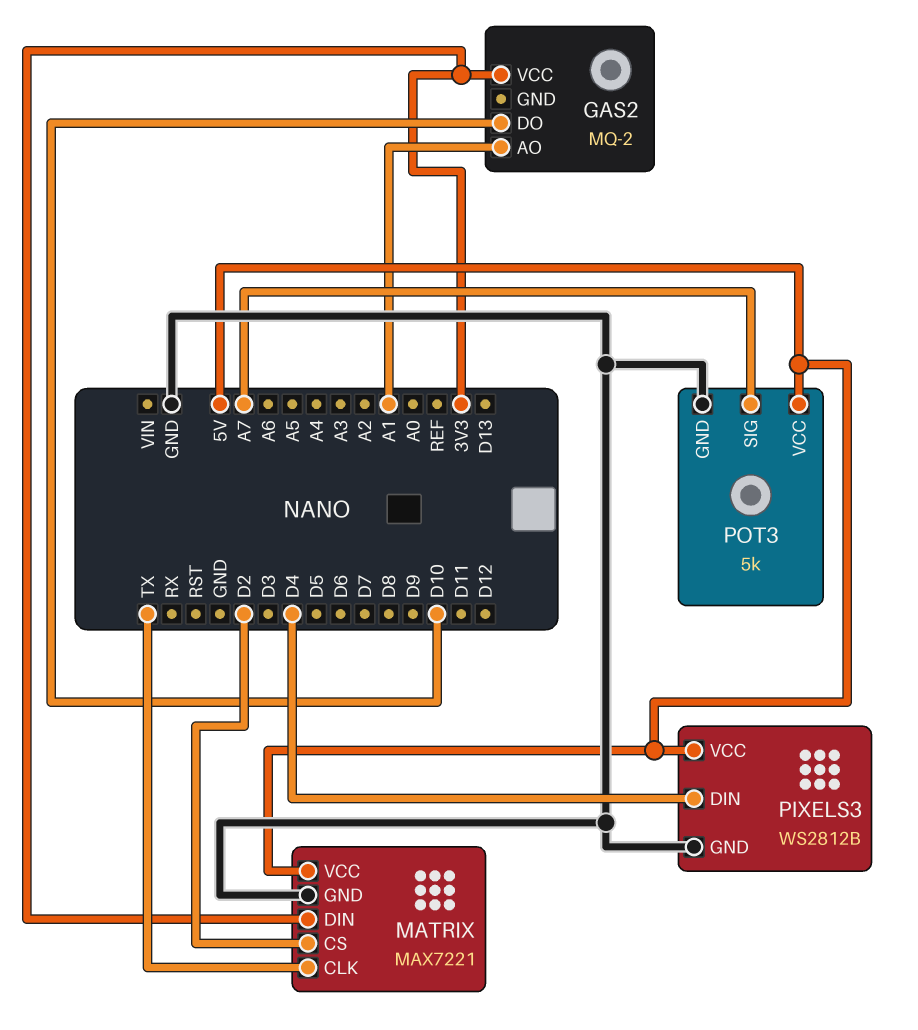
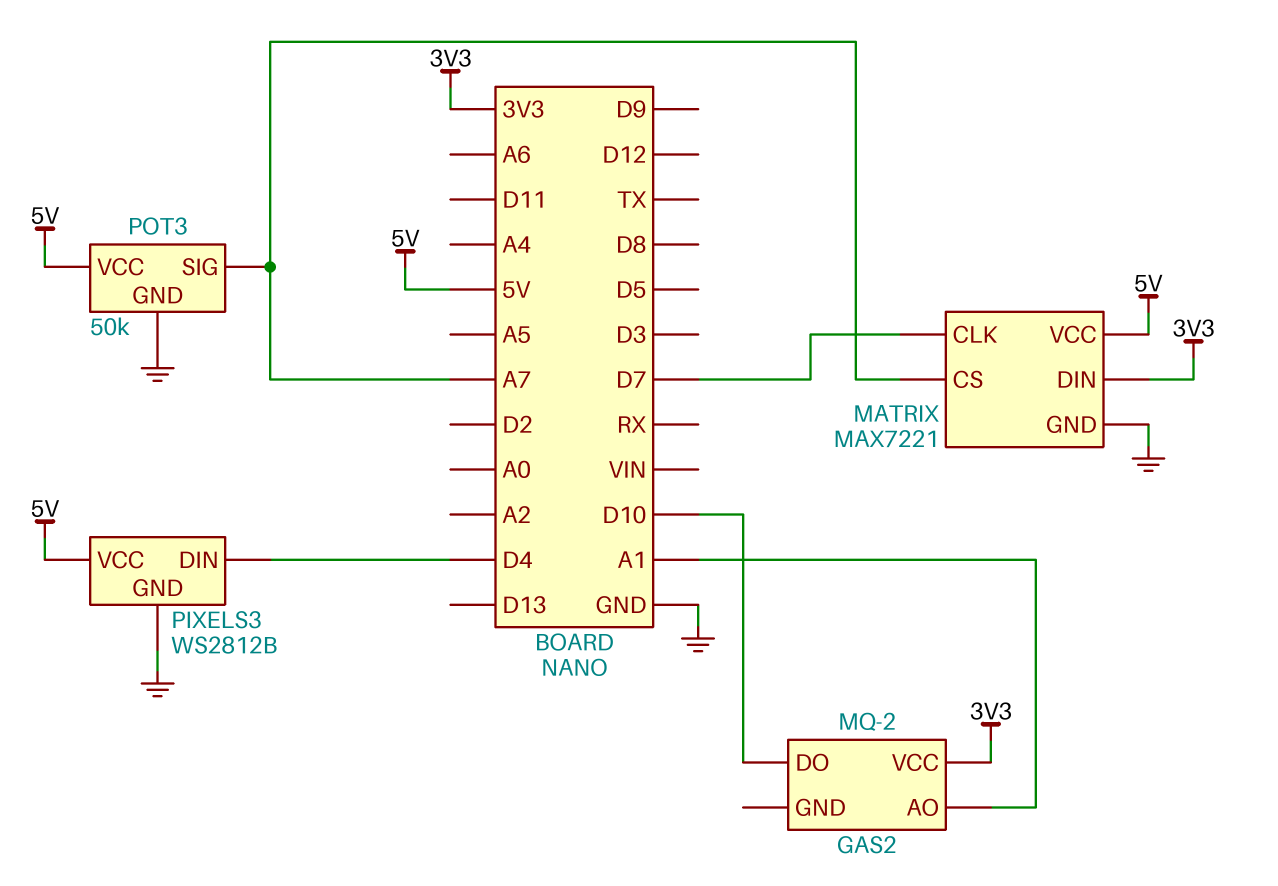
MATRIX pin CLK: TX -> D7
MATRIX pin CS: D2 -> A7
POT3: 5k -> 50k

